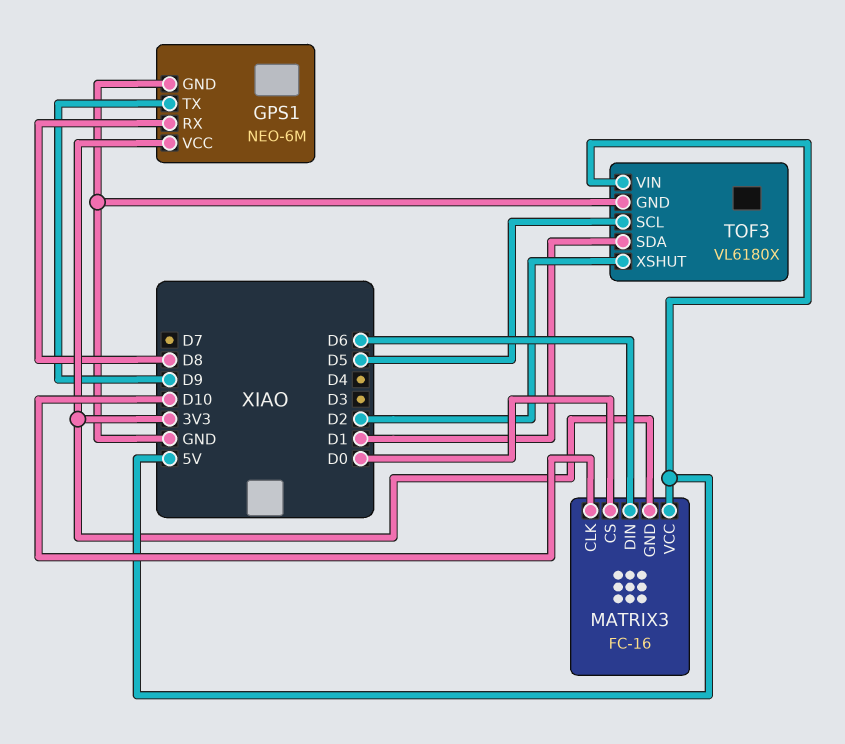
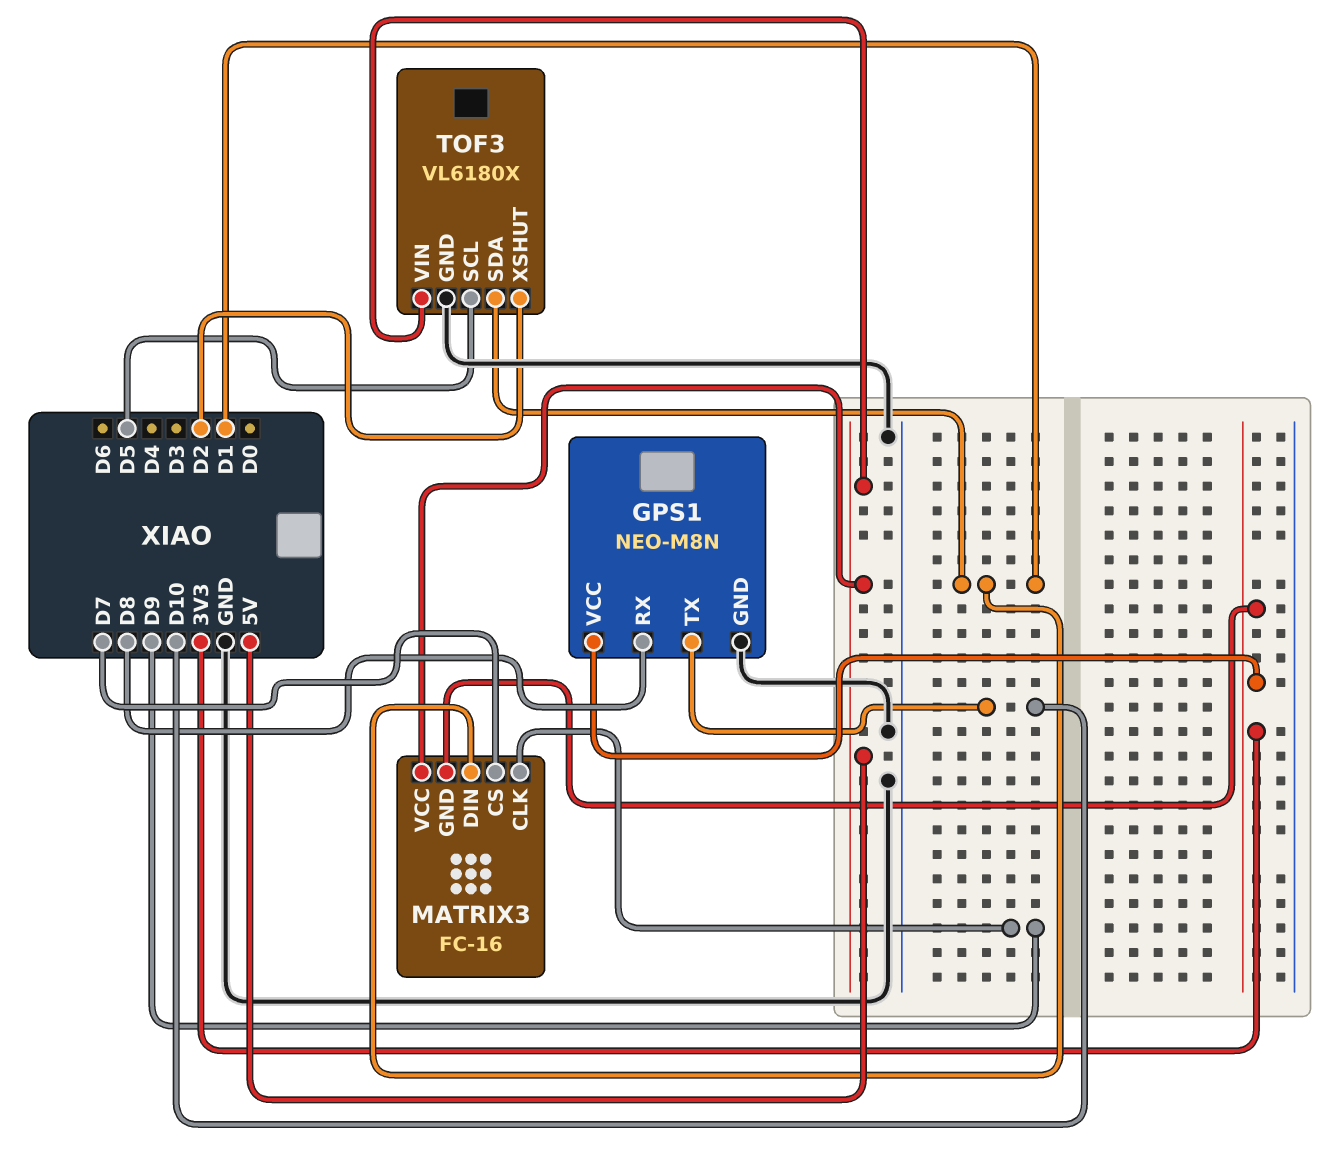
GPS1: NEO-6M -> NEO-M8N
GPS1 pin TX: D9 -> D10
MATRIX3 pin CLK: D10 -> D9
MATRIX3 pin CS: D0 -> D7
MATRIX3 pin DIN: D6 -> D1

